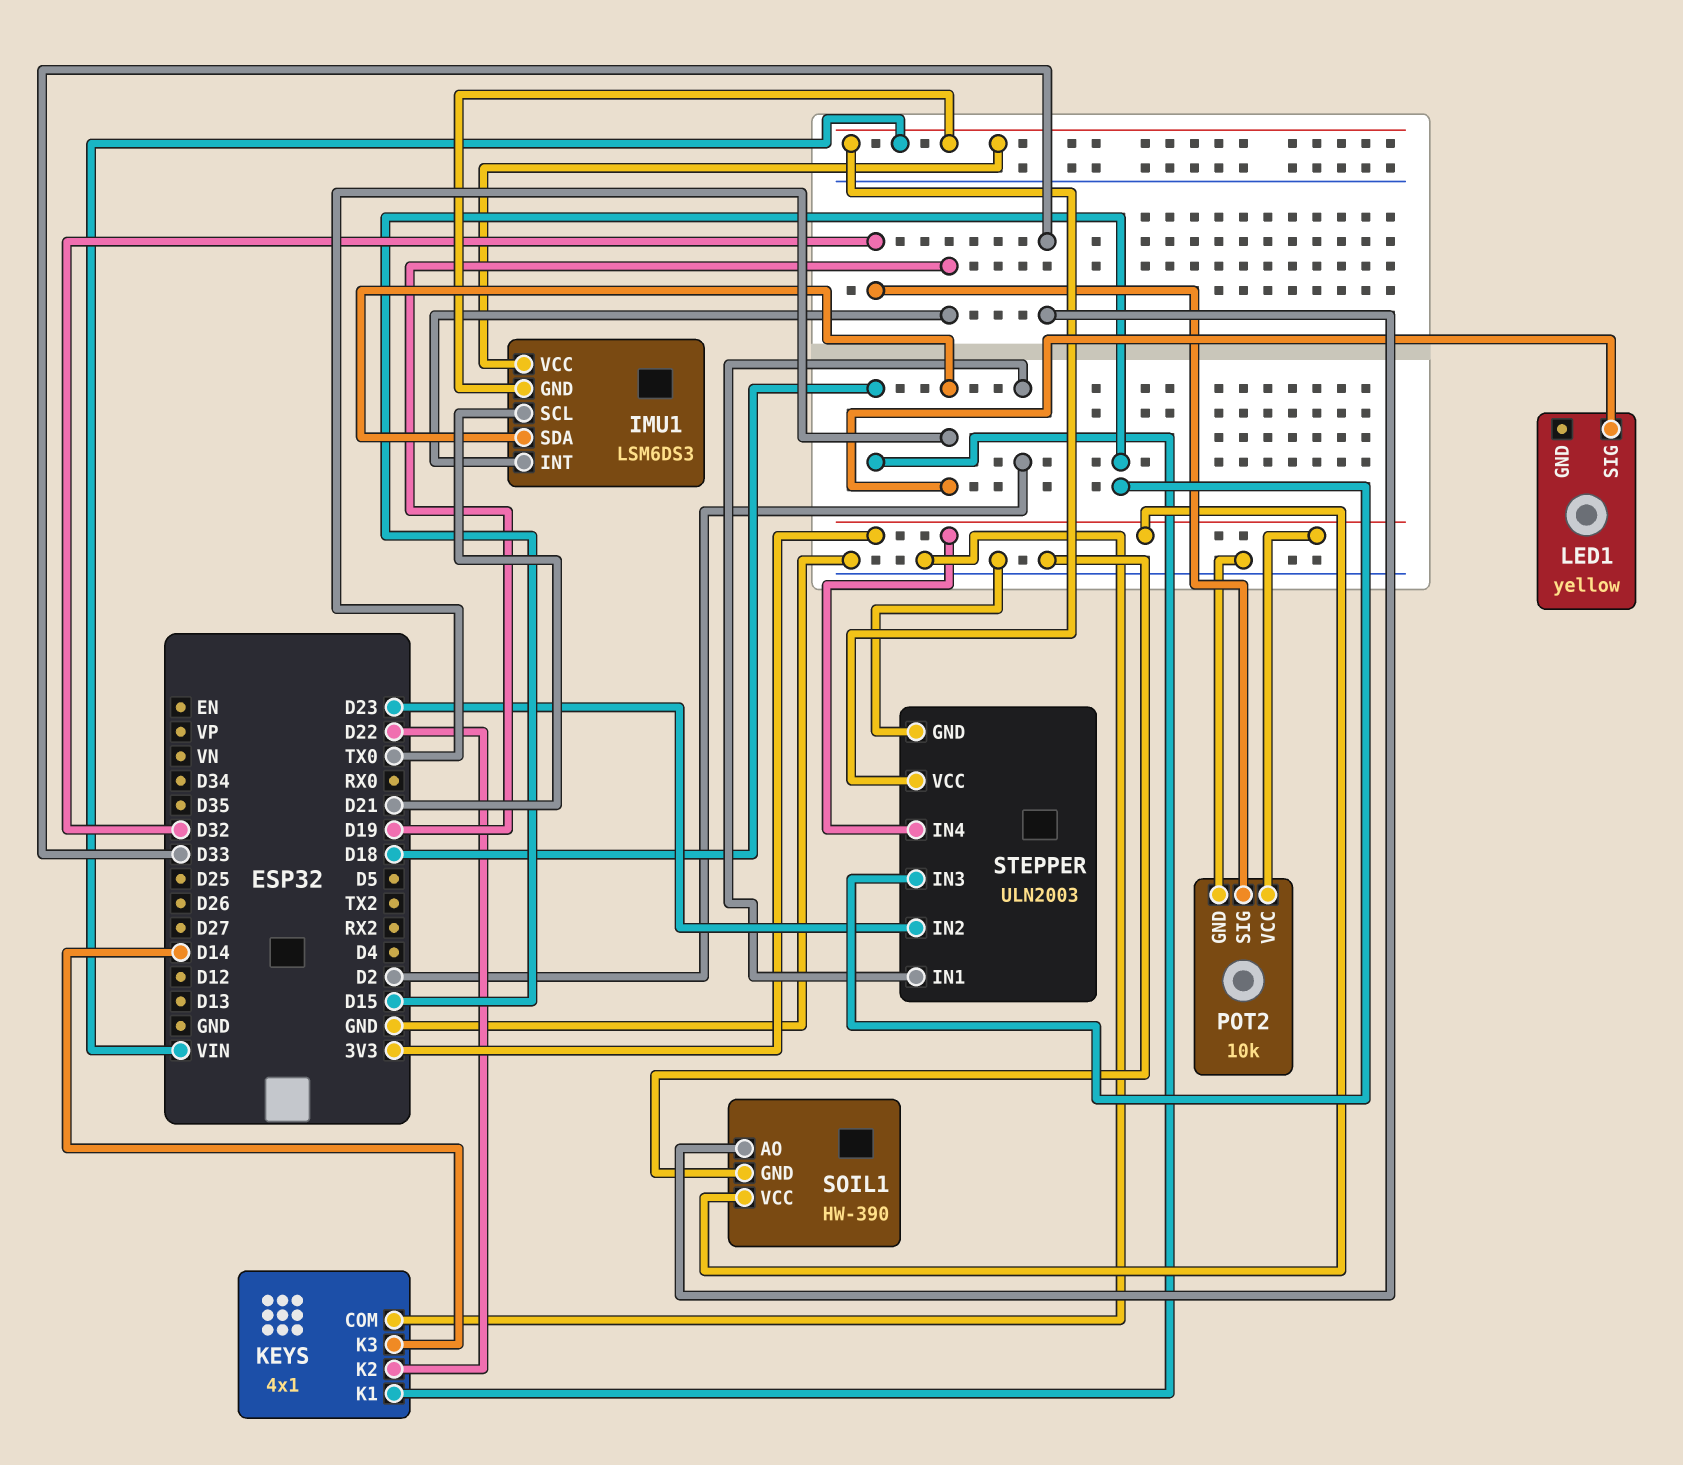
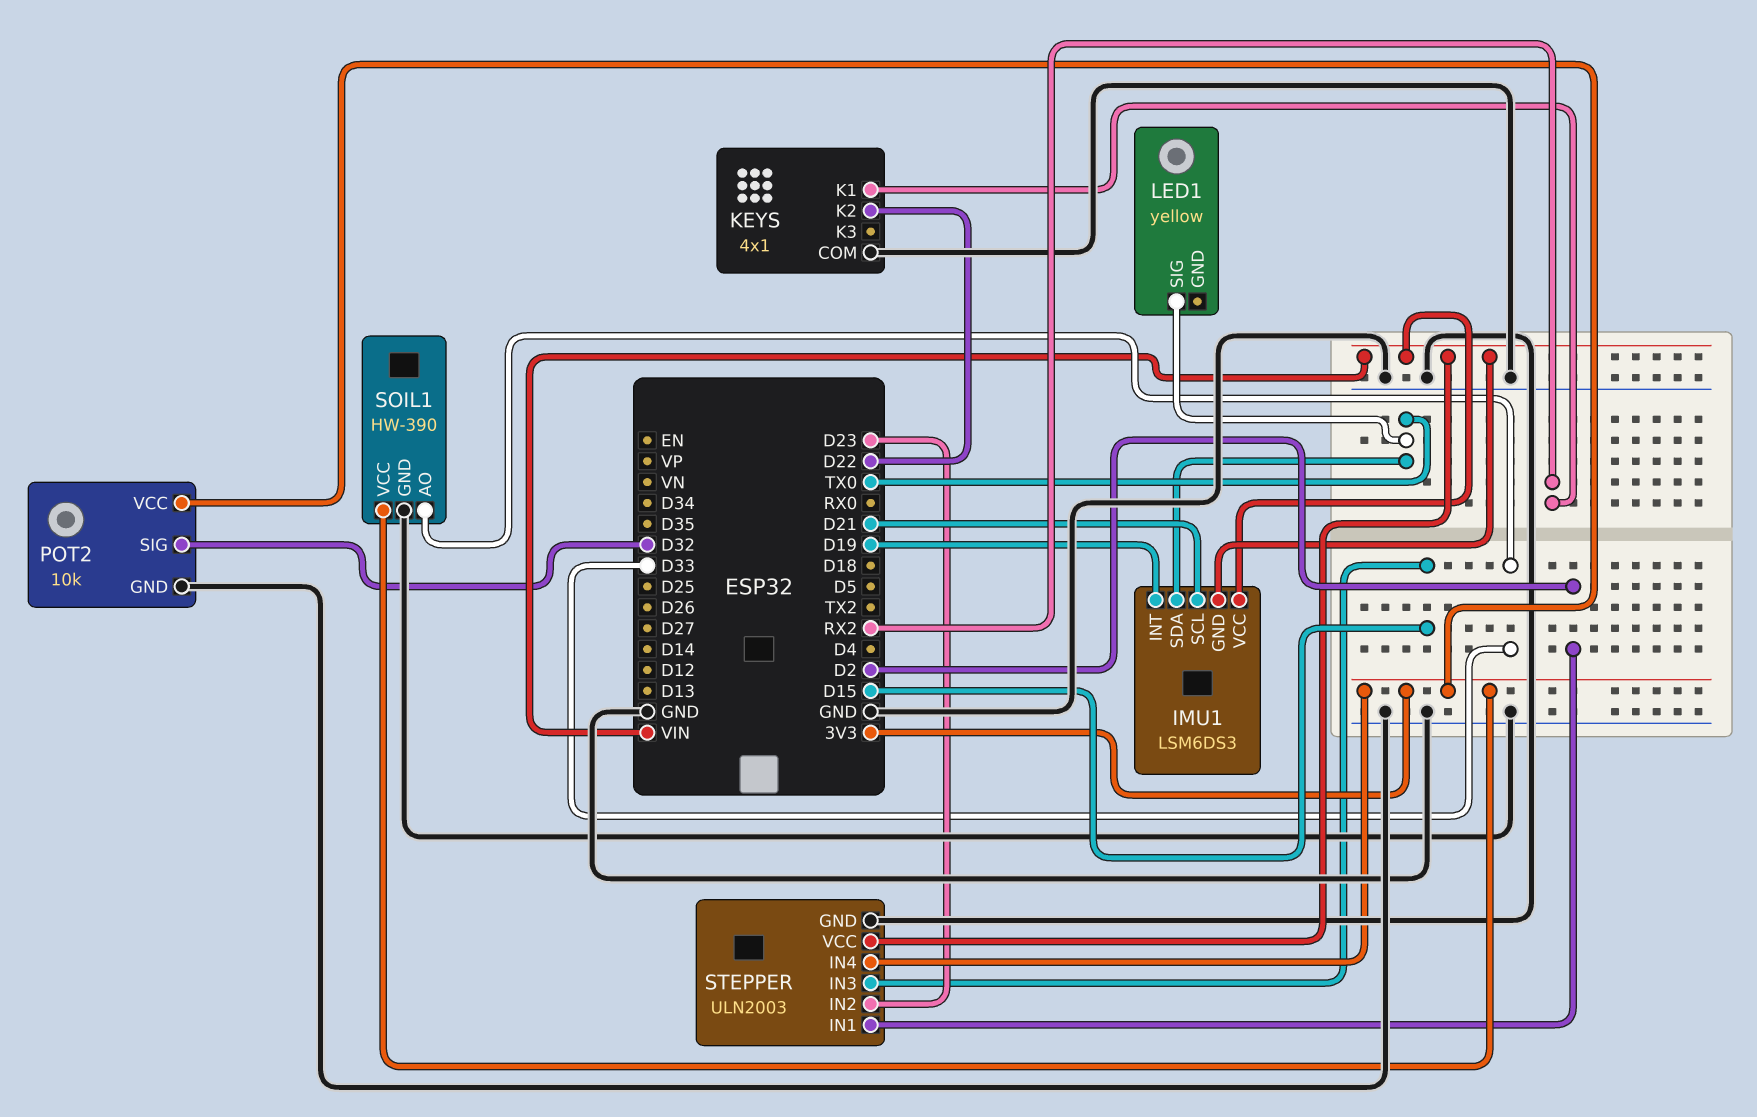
KEYS pin K1: D18 -> RX2
KEYS pin K3: D14 -> none

